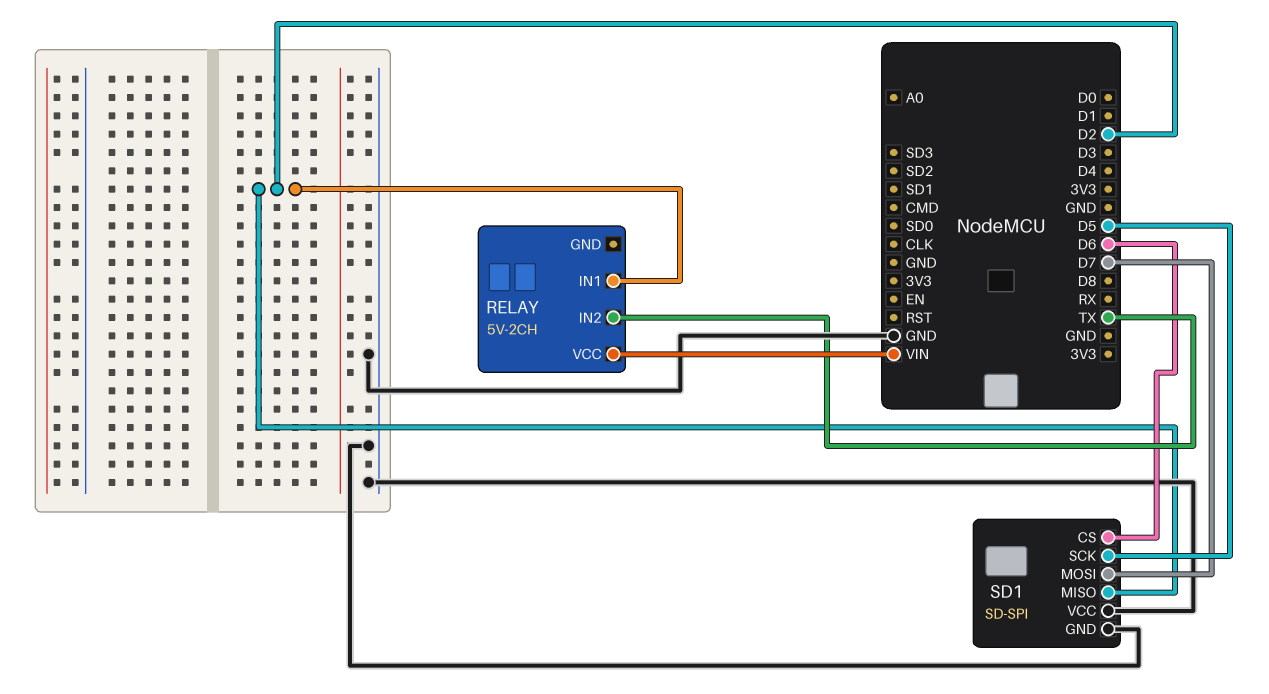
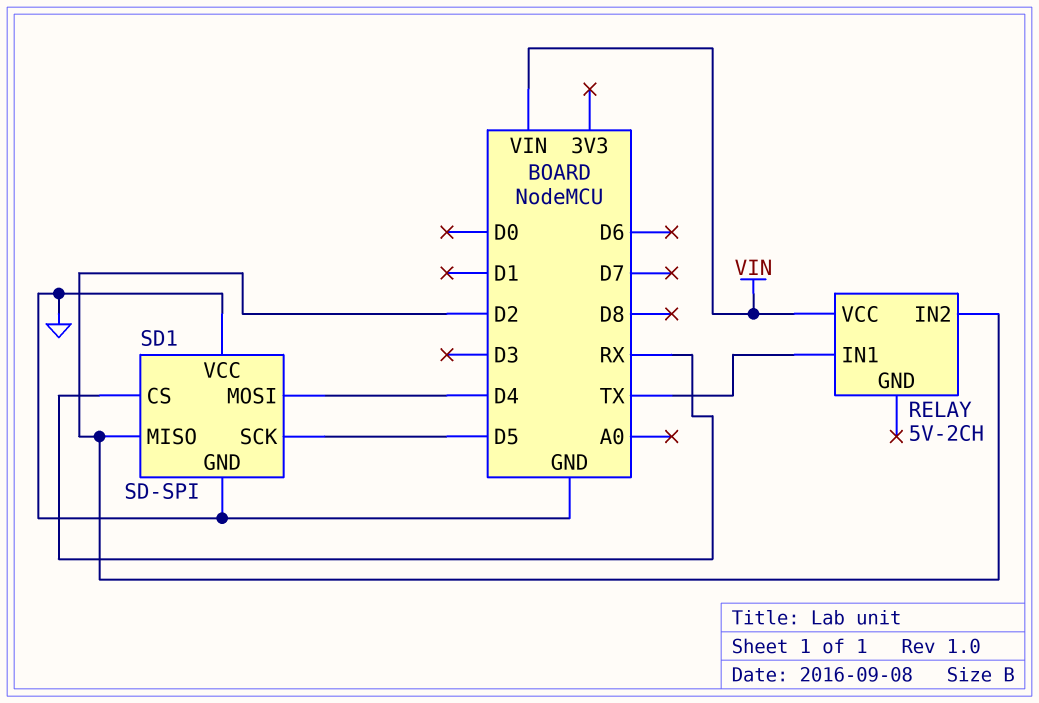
RELAY pin IN1: D2 -> TX
RELAY pin IN2: TX -> D2
SD1 pin CS: D6 -> RX
SD1 pin MOSI: D7 -> D4

